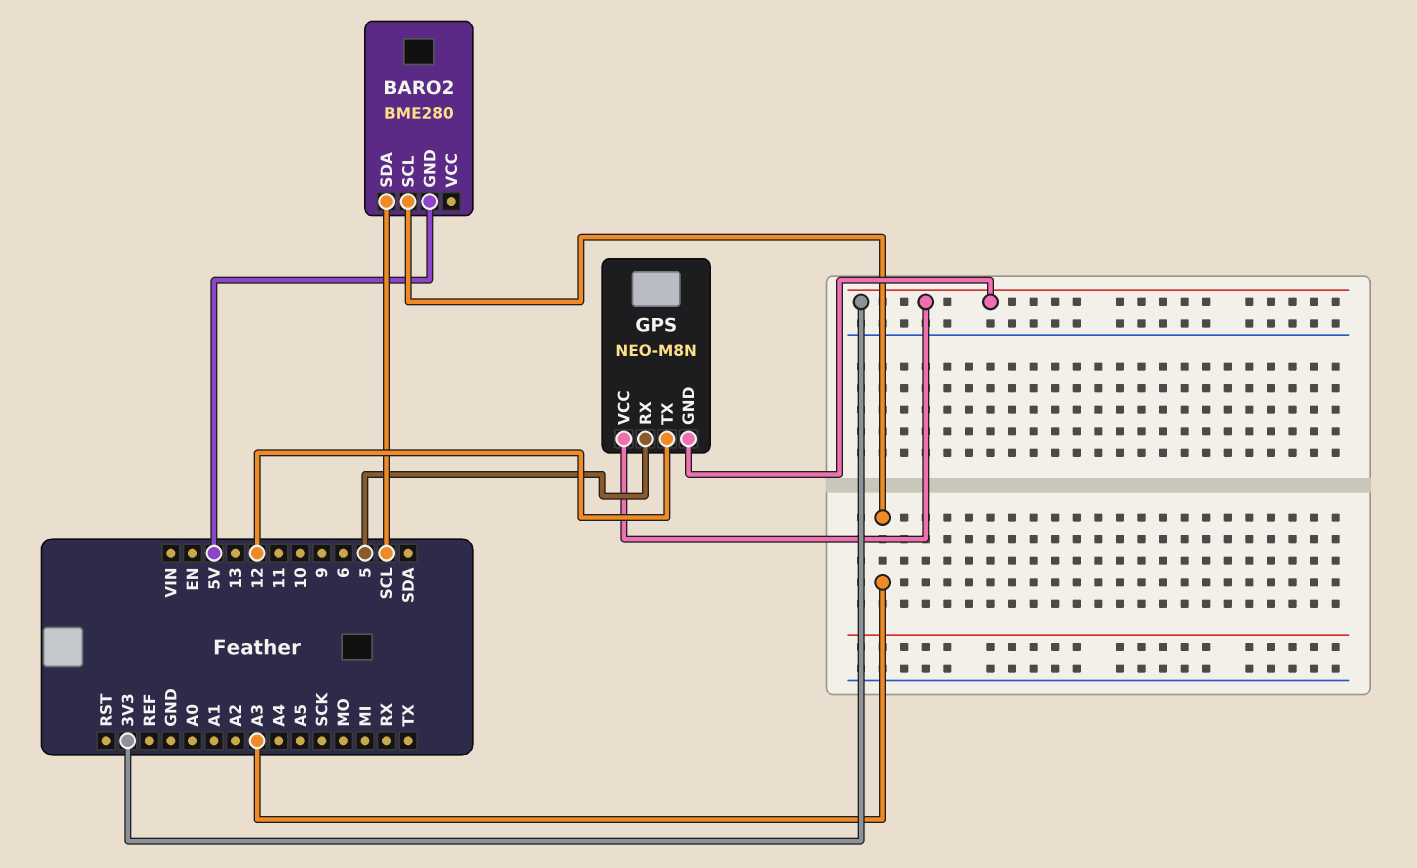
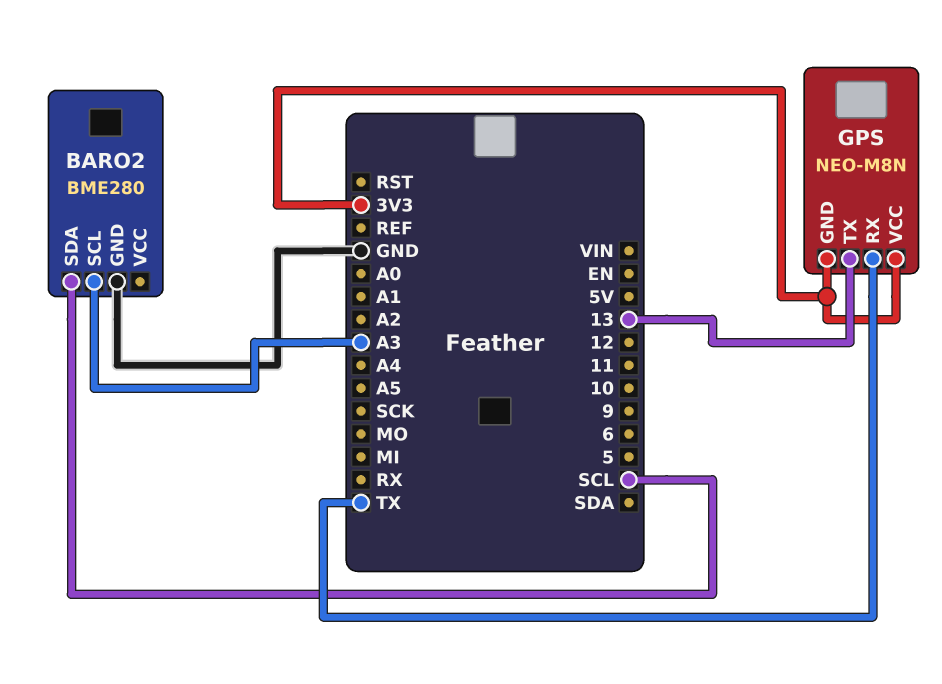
BARO2 pin GND: 5V -> GND
GPS pin RX: 5 -> TX
GPS pin TX: 12 -> 13

